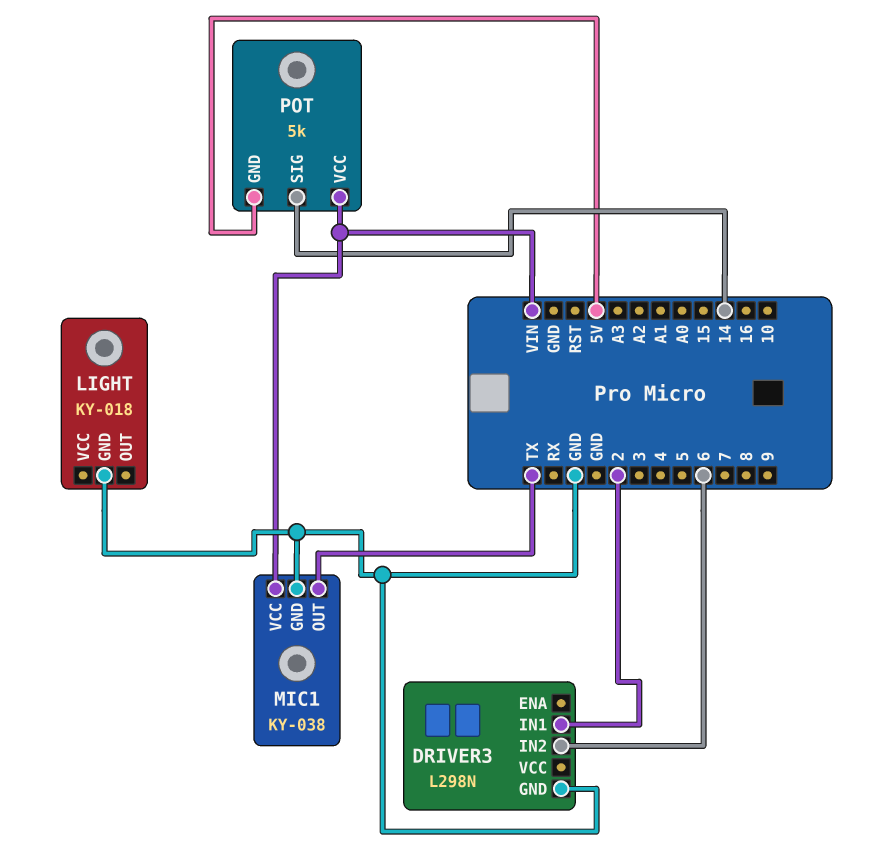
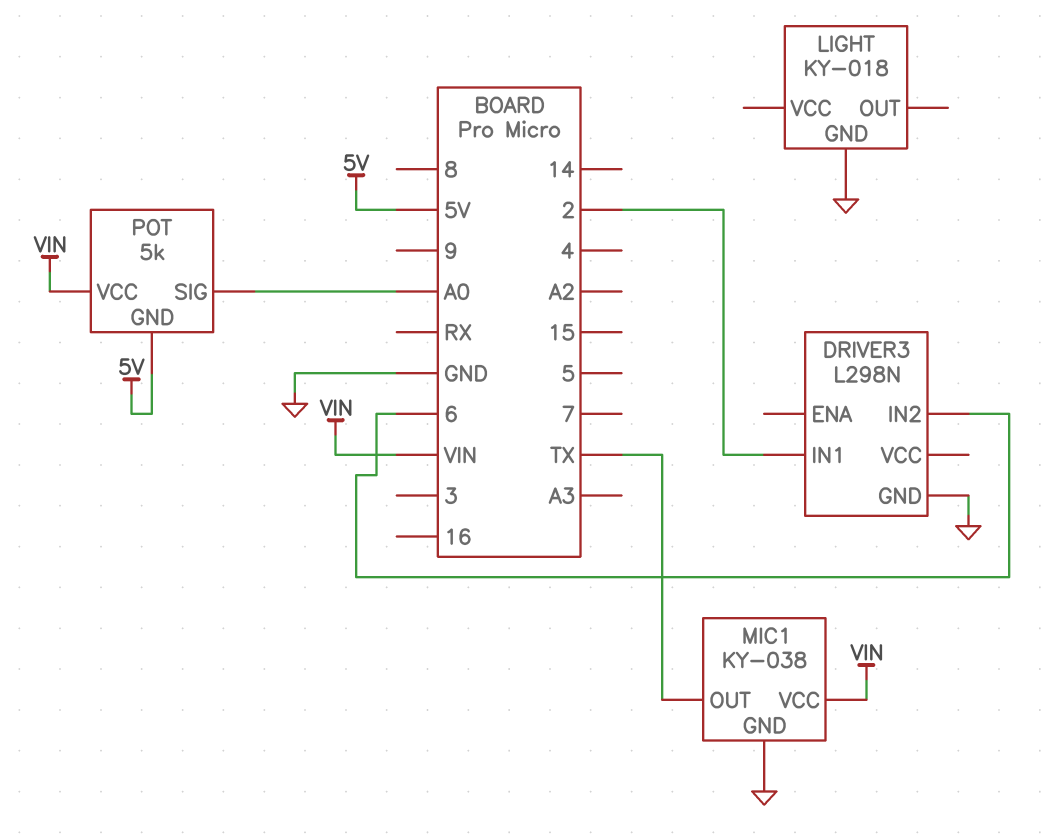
POT pin SIG: 14 -> A0

